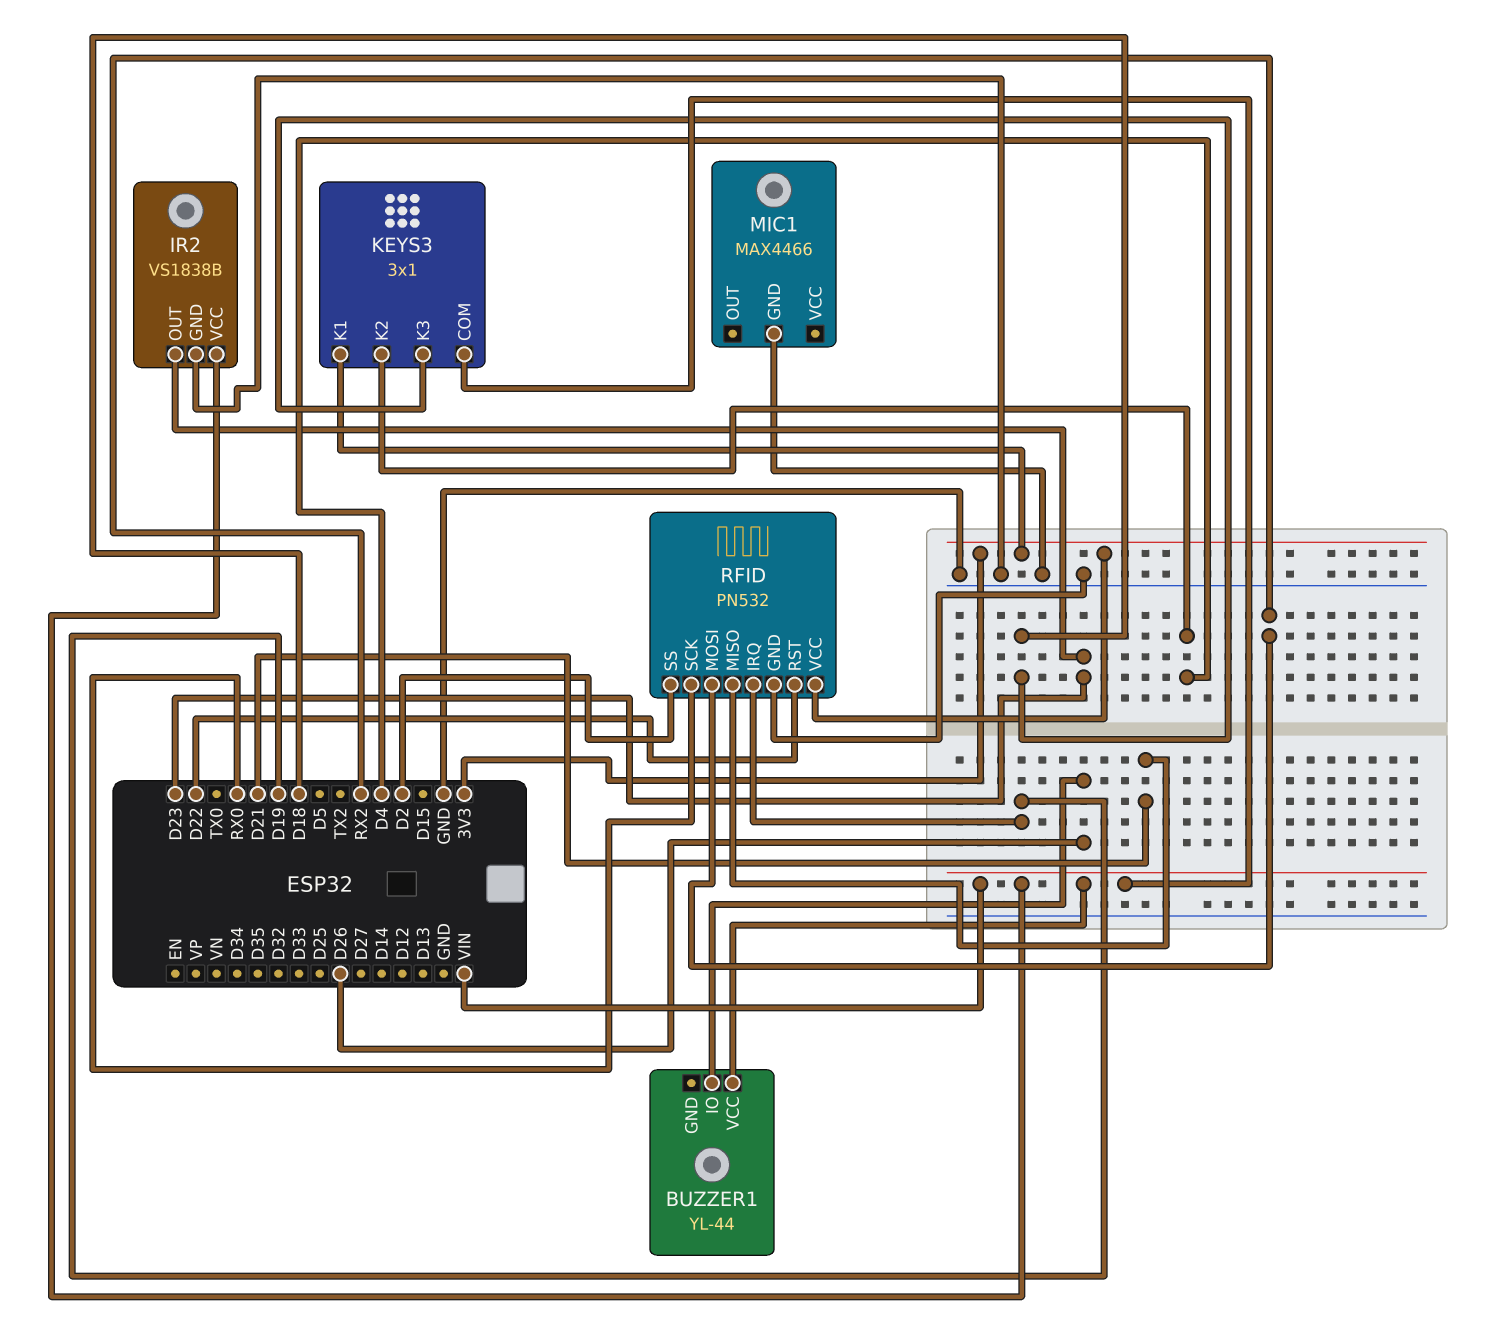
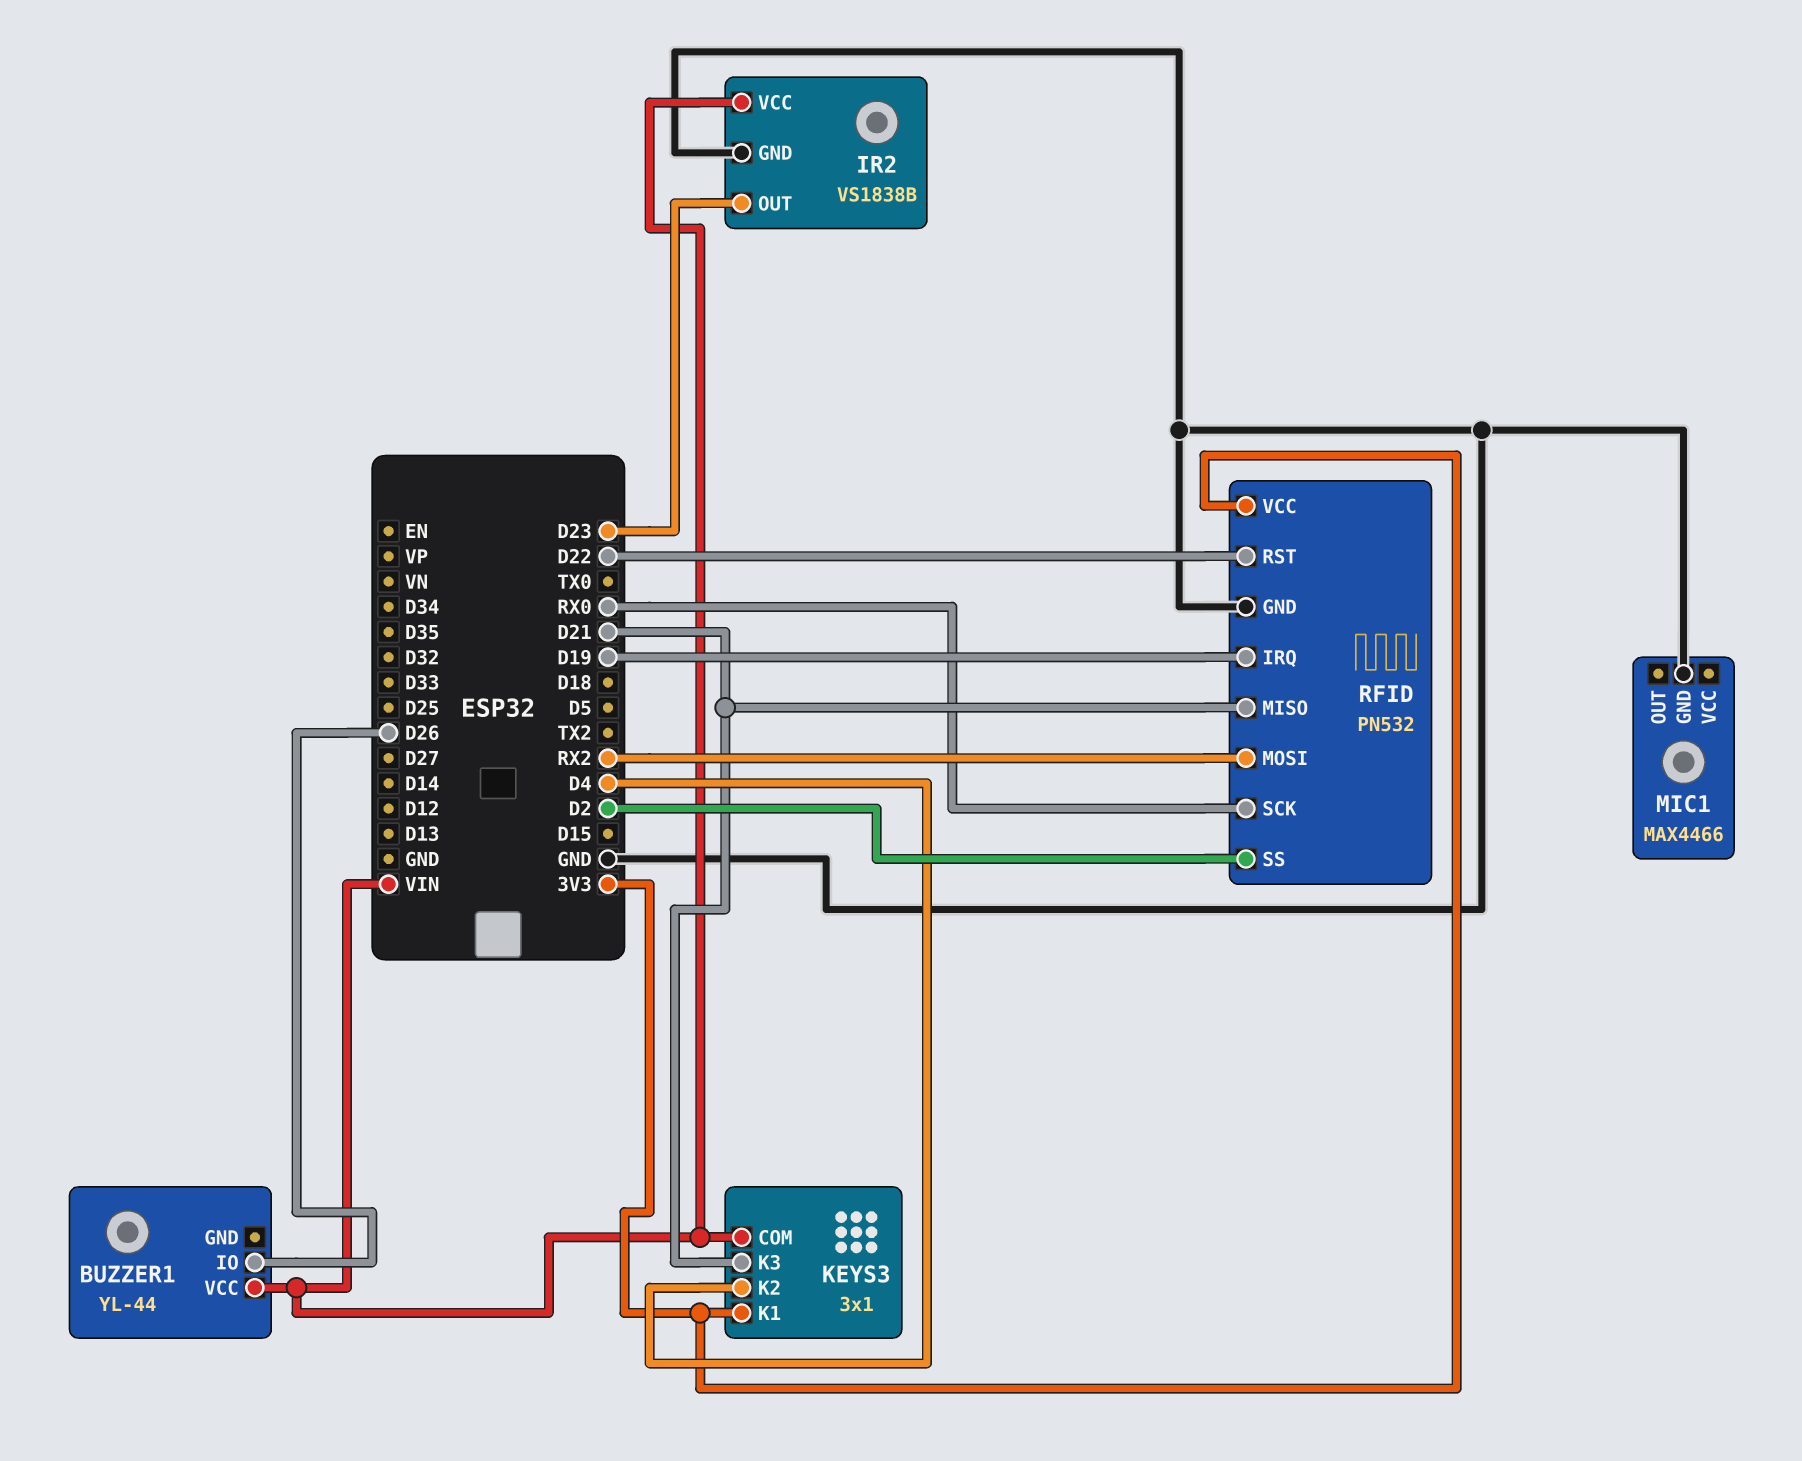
KEYS3 pin K3: D18 -> D21

